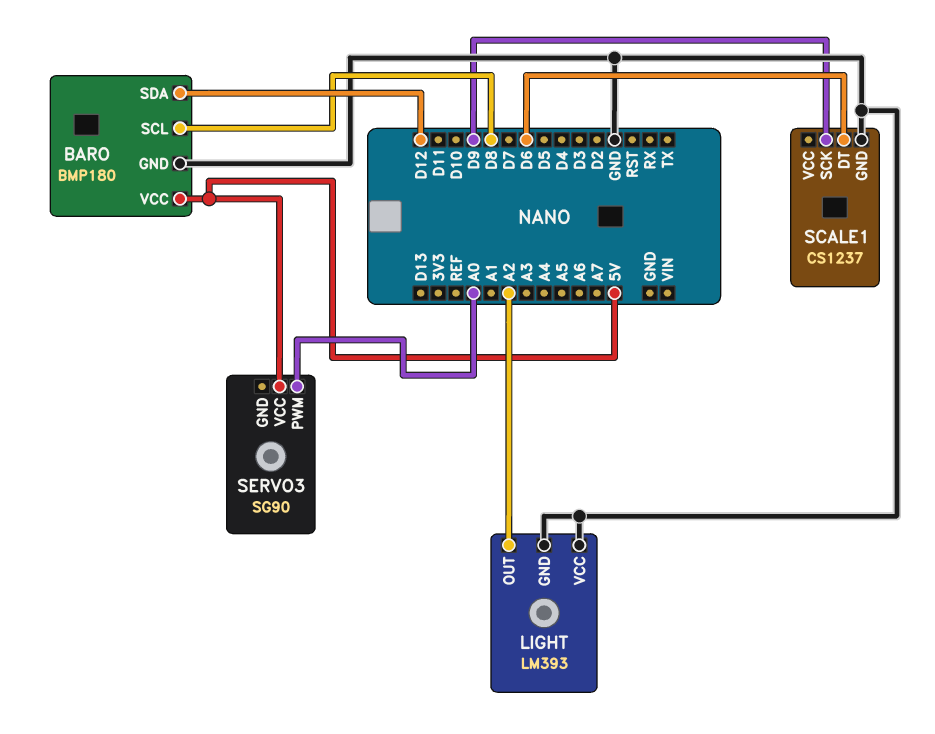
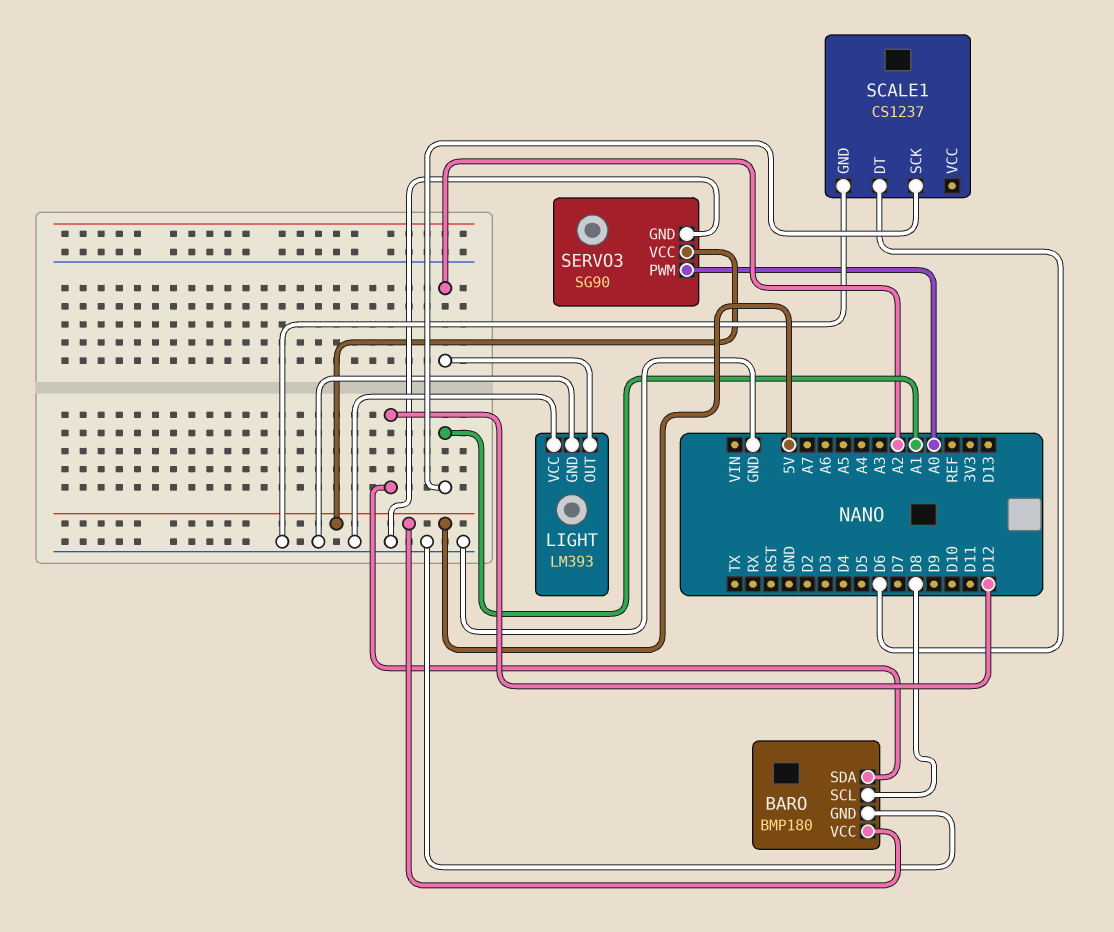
SCALE1 pin SCK: D9 -> A1
SERVO3 pin GND: none -> GND

